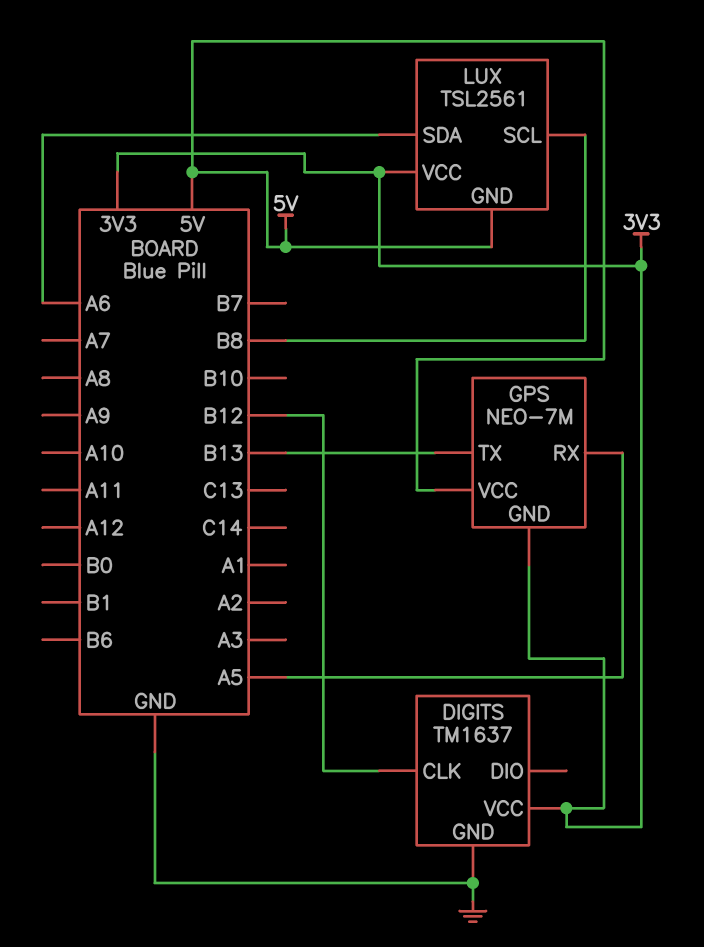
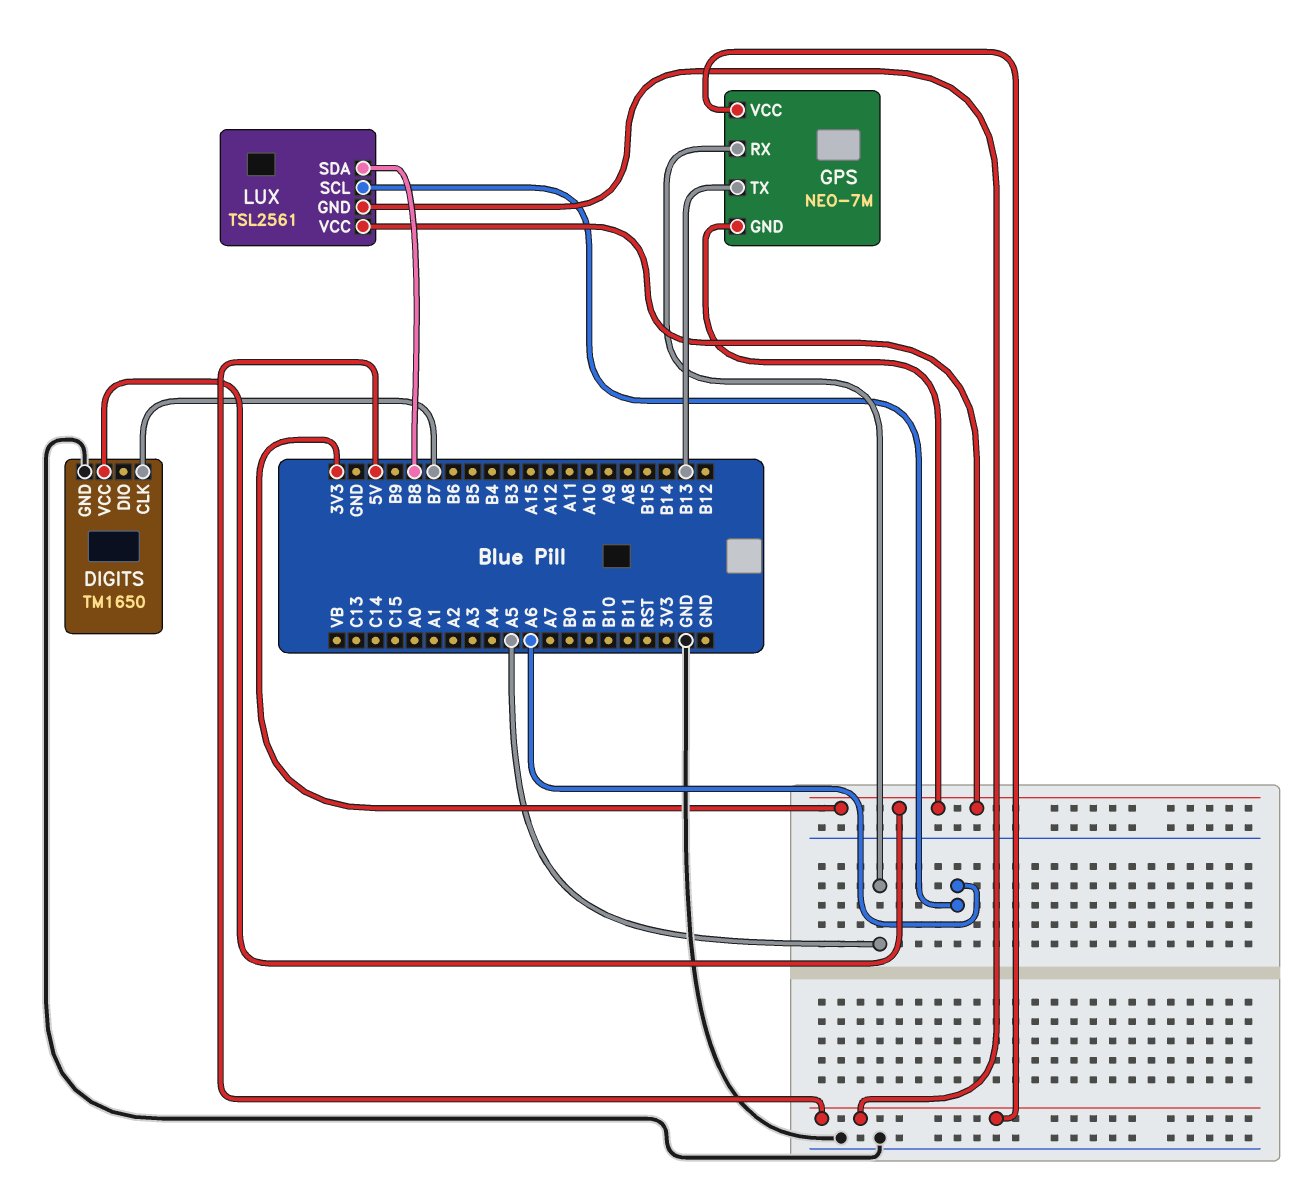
DIGITS: TM1637 -> TM1650
DIGITS pin CLK: B12 -> B7
LUX pin SCL: B8 -> A6
LUX pin SDA: A6 -> B8

